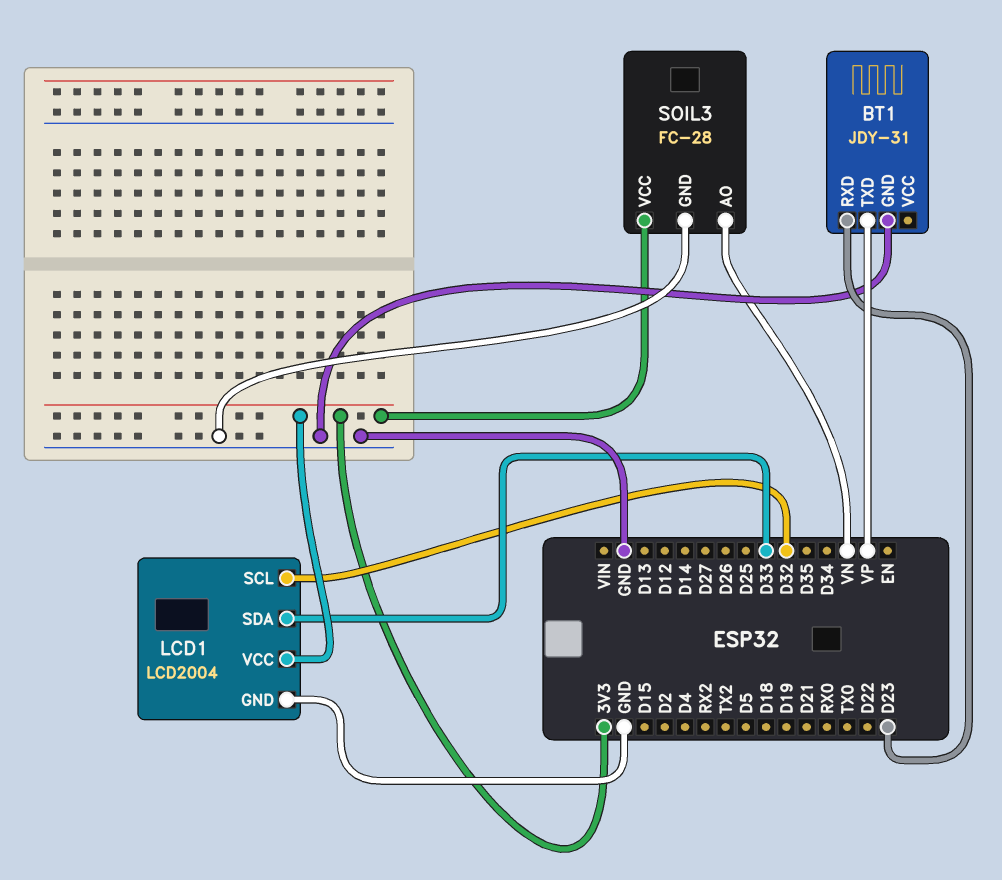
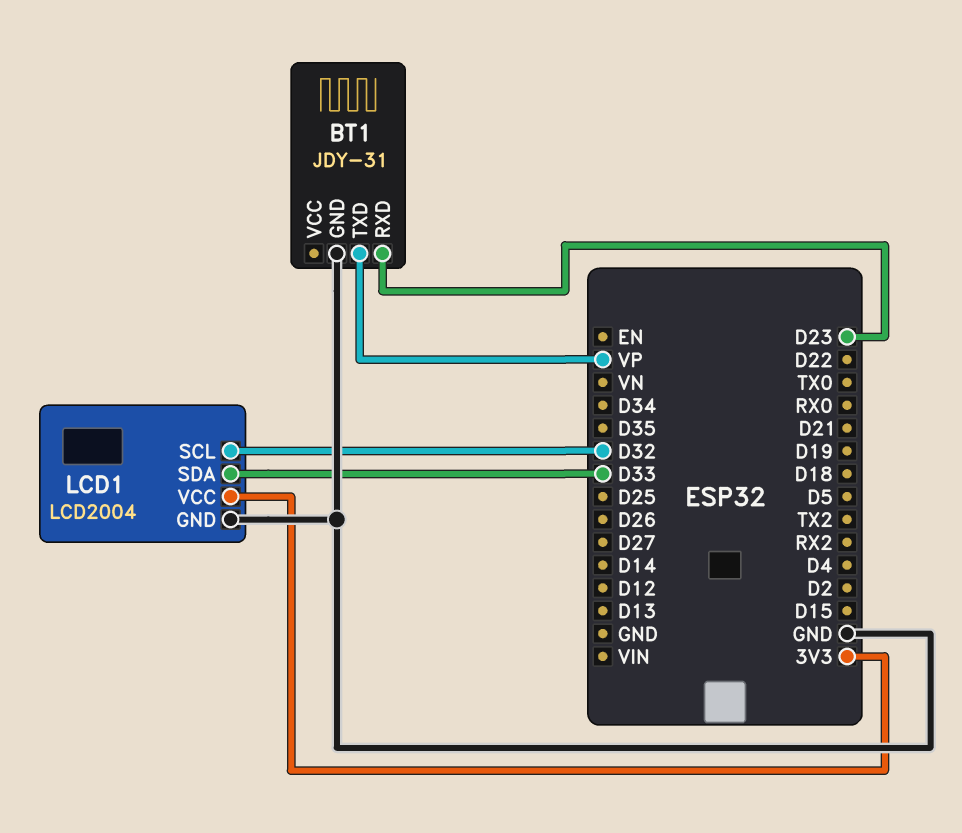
SOIL3: FC-28 -> none
SOIL3 pin AO: VN -> none
SOIL3 pin GND: GND -> none
SOIL3 pin VCC: 3V3 -> none

